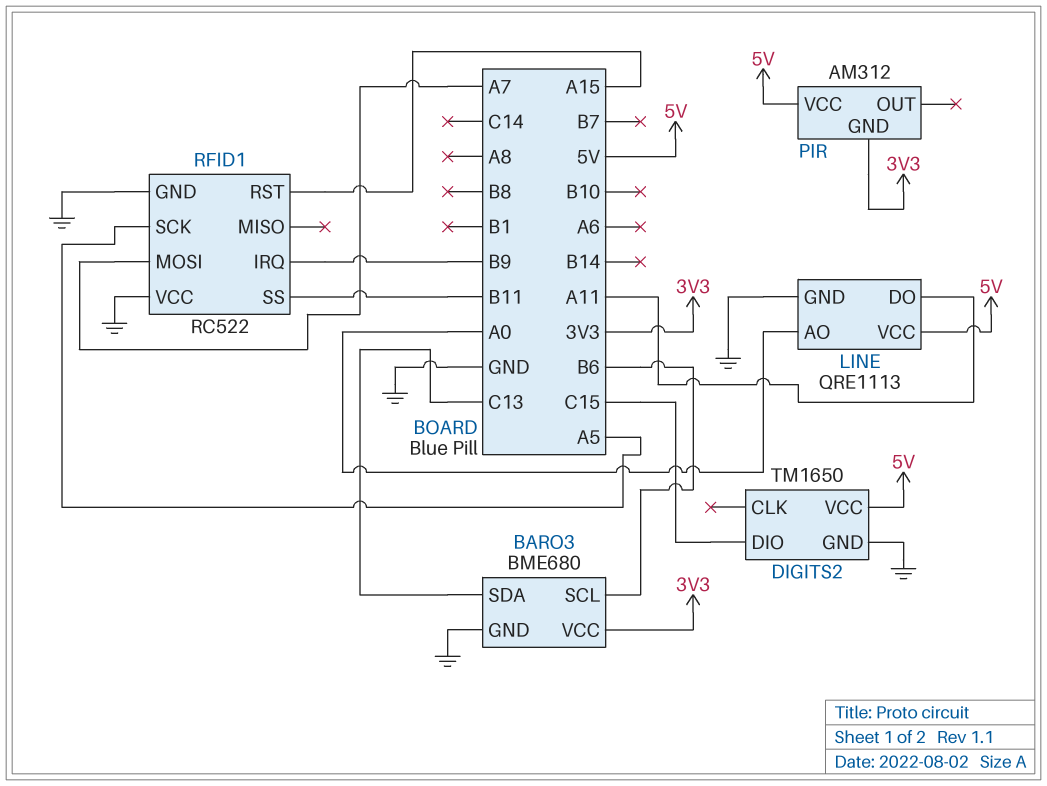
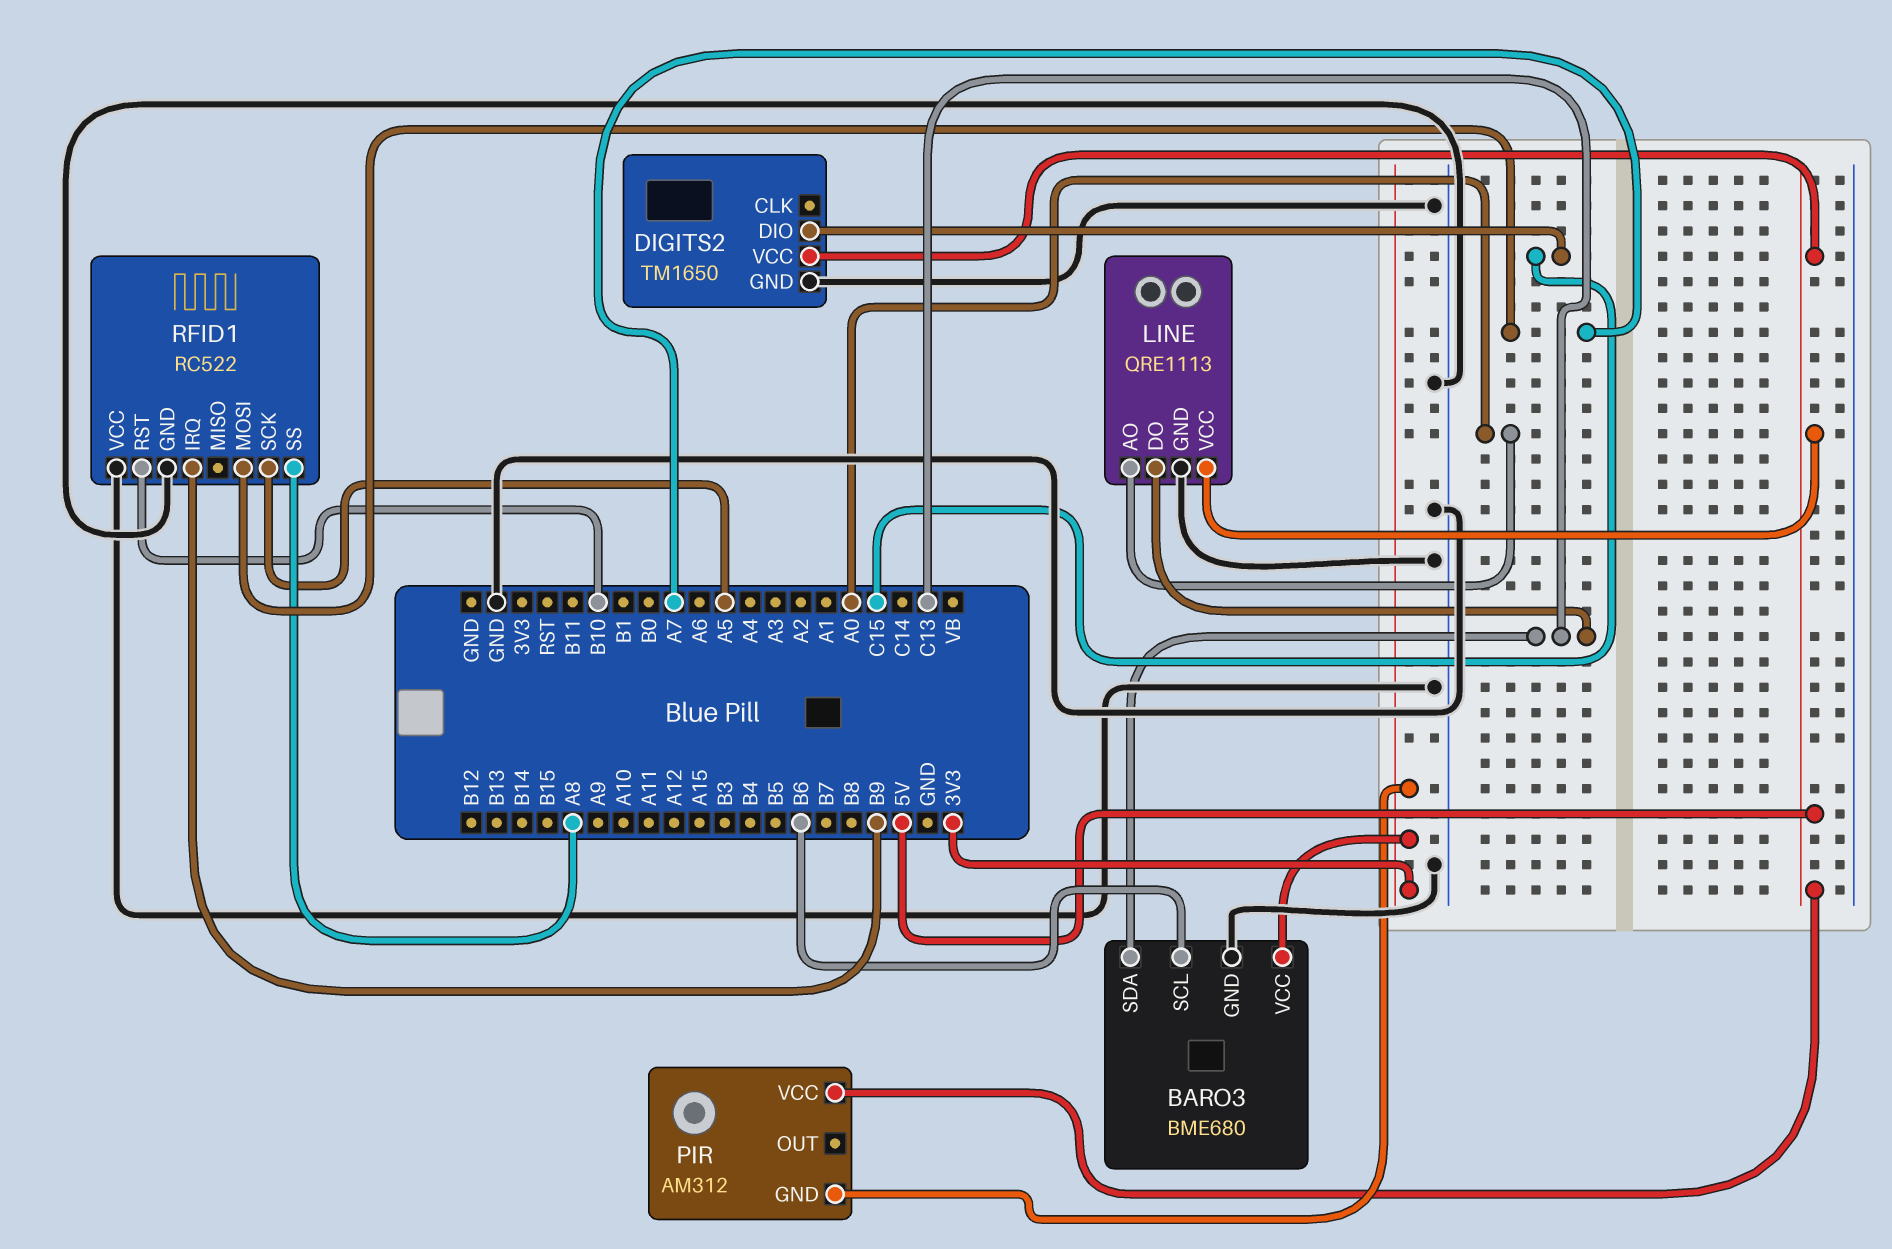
LINE pin DO: A11 -> C13
RFID1 pin RST: A15 -> B10
RFID1 pin SS: B11 -> A8

